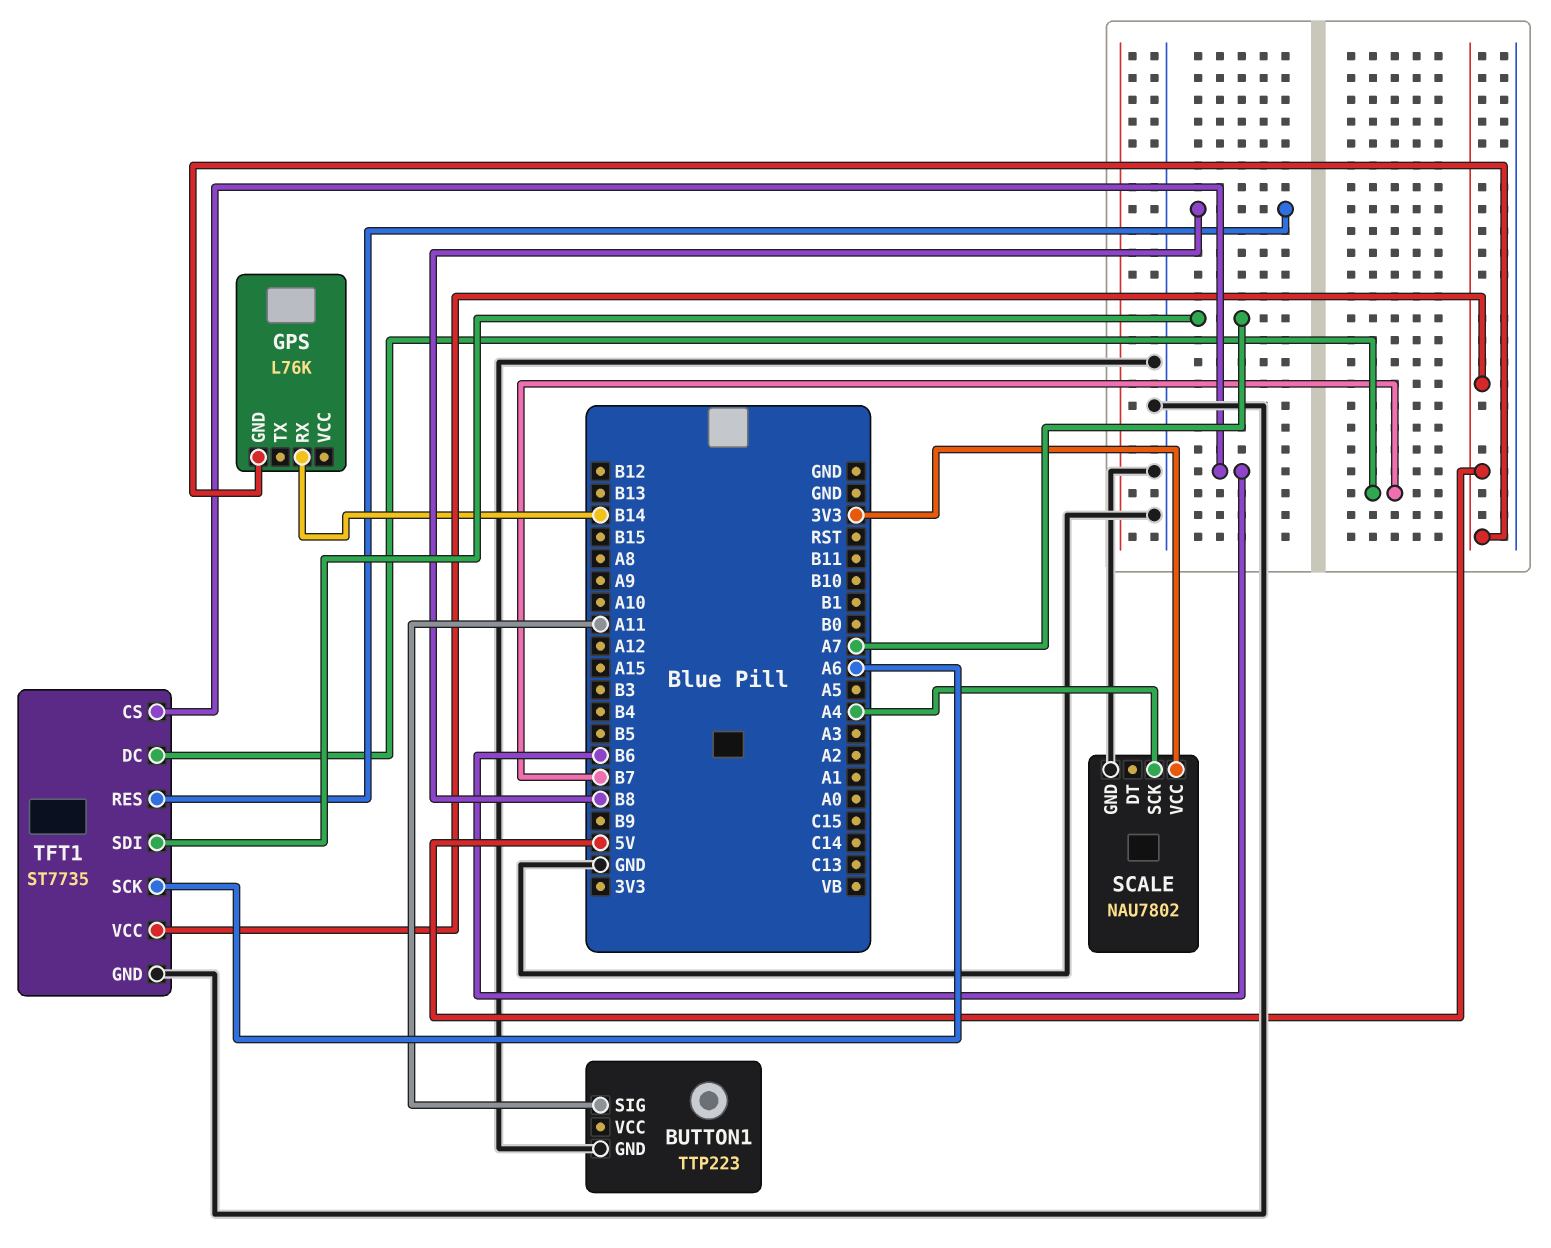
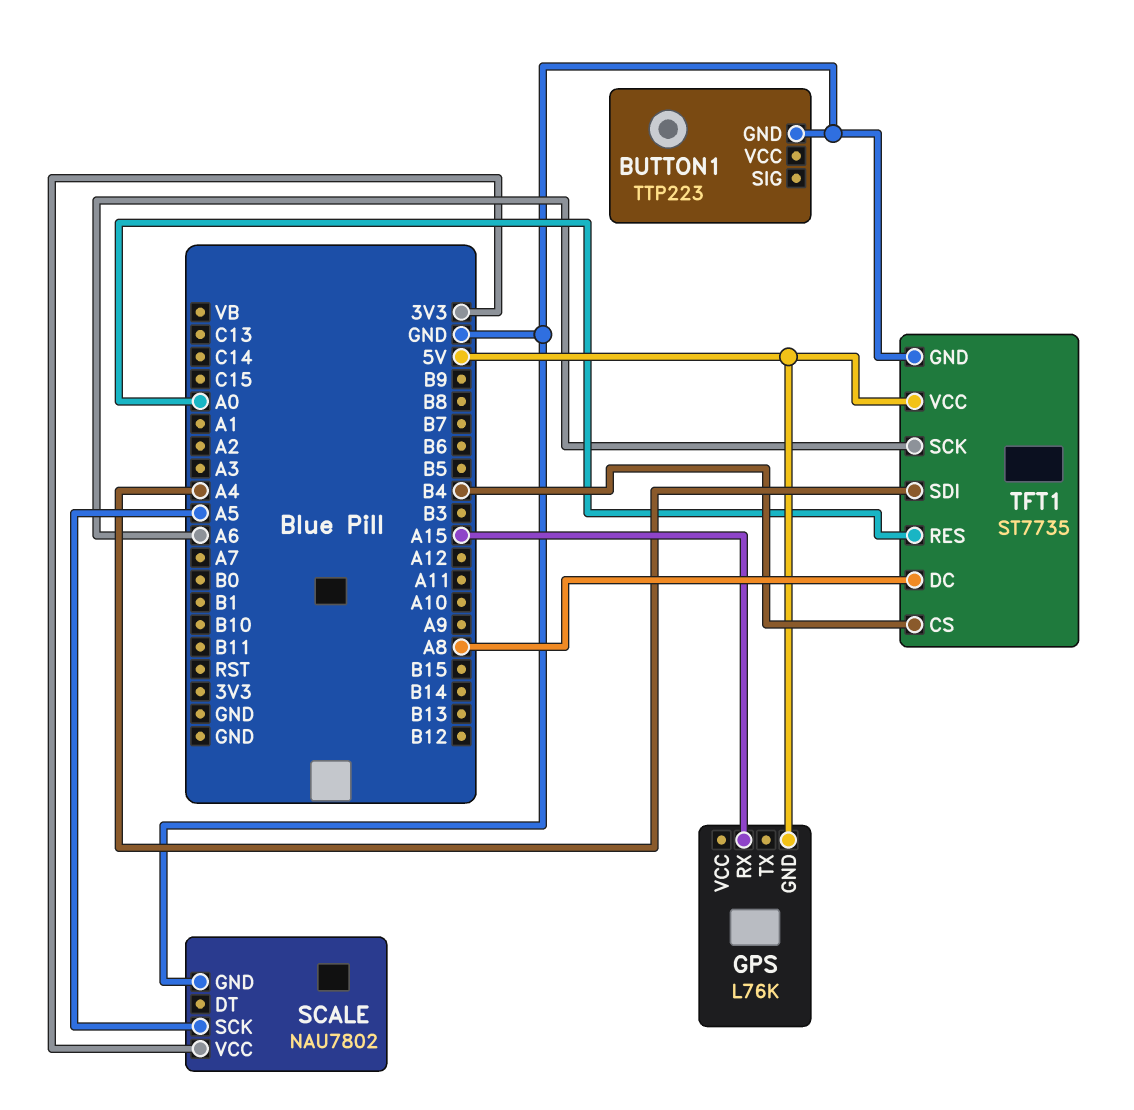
BUTTON1 pin SIG: A11 -> none
GPS pin RX: B14 -> A15
SCALE pin SCK: A4 -> A5
TFT1 pin CS: B6 -> B4
TFT1 pin DC: B7 -> A8
TFT1 pin RES: B8 -> A0
TFT1 pin SDI: A7 -> A4

